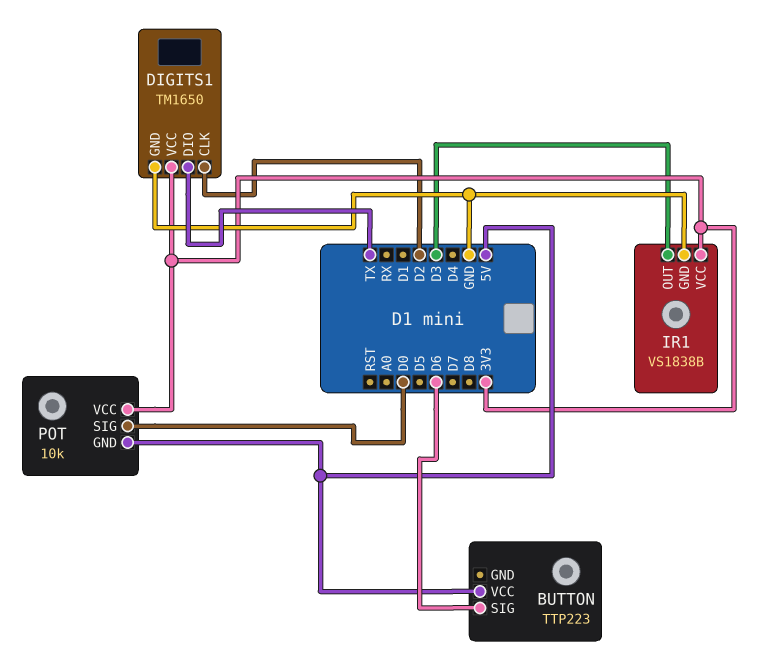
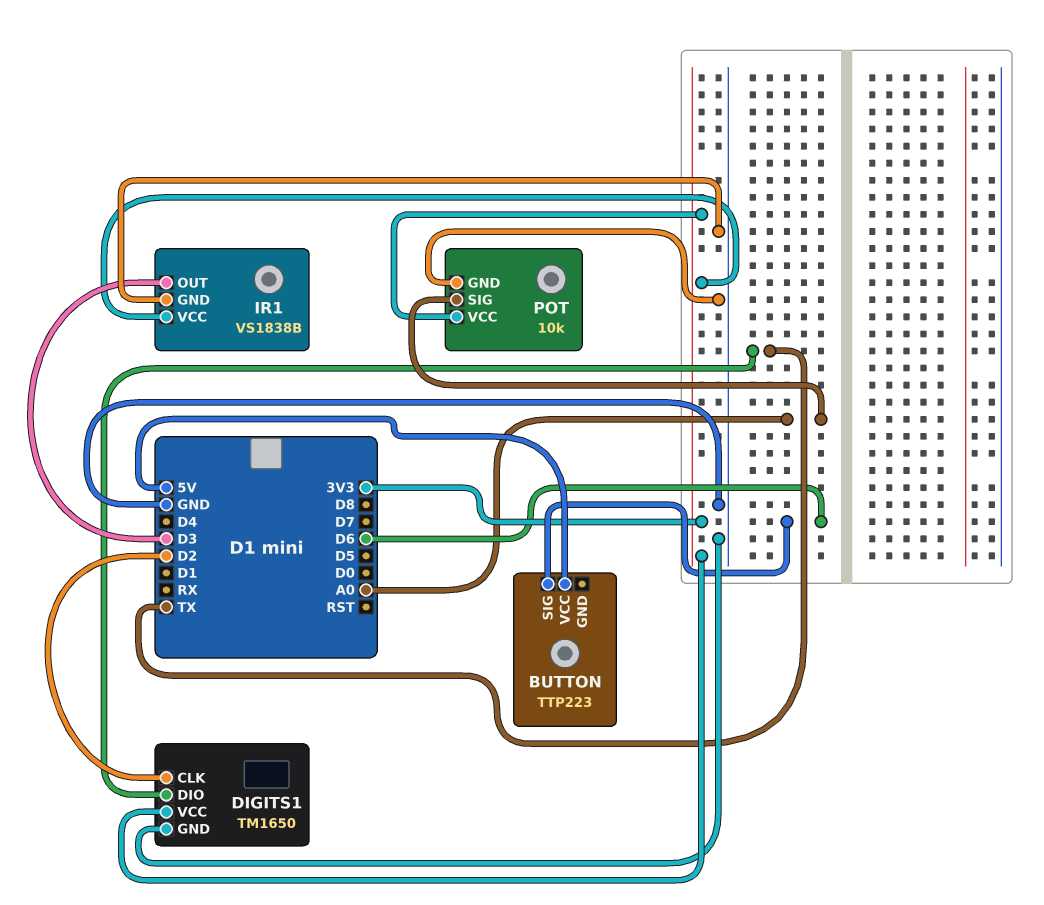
POT pin GND: 5V -> GND
POT pin SIG: D0 -> A0

